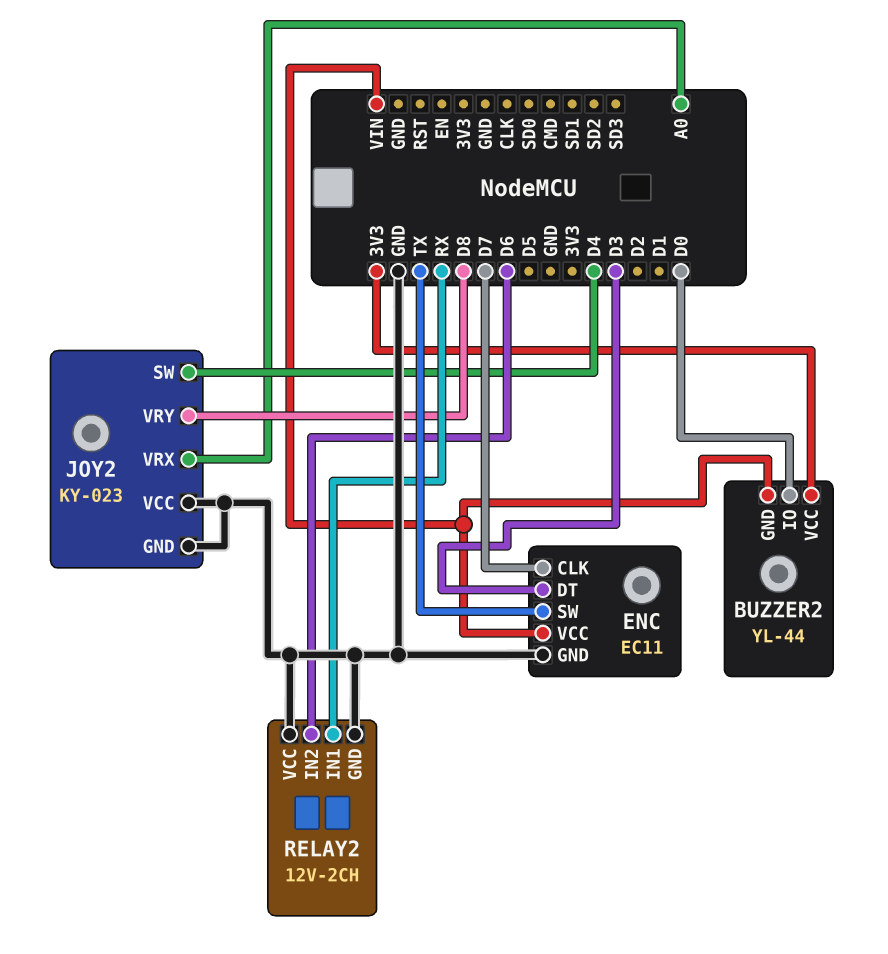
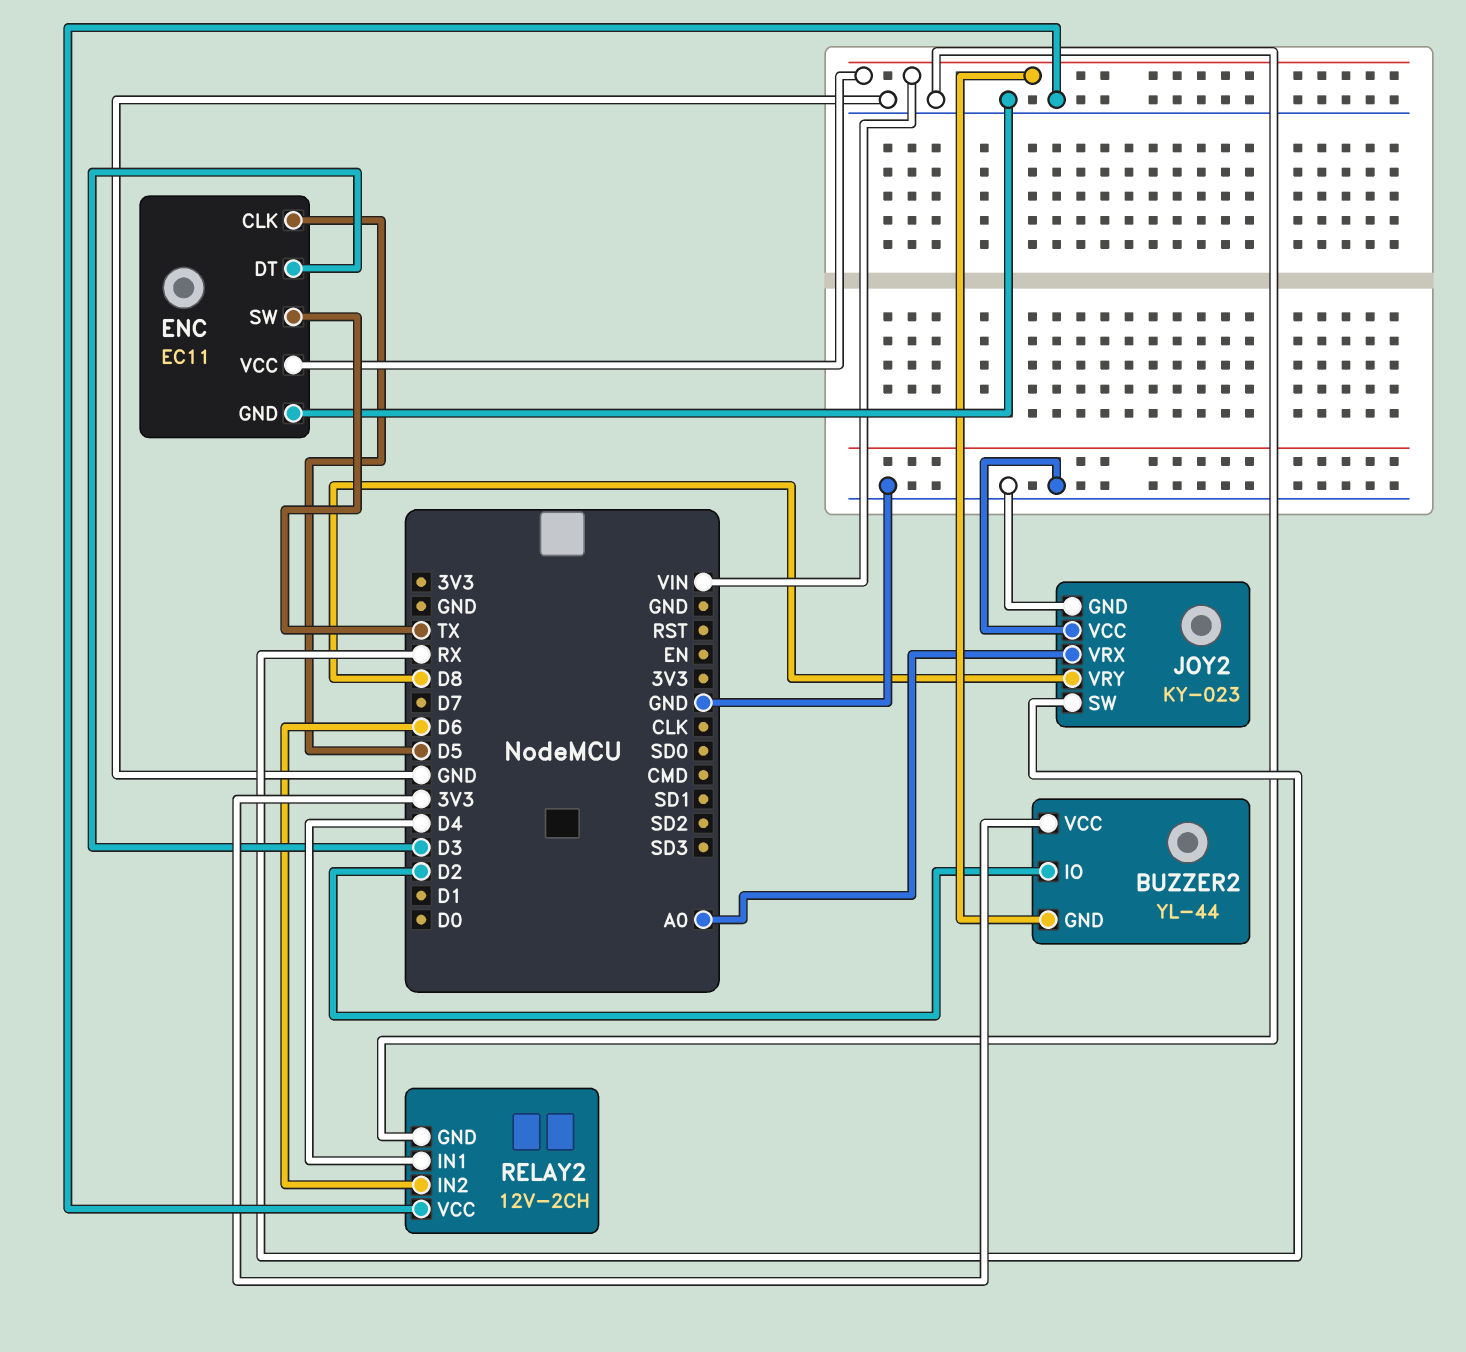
BUZZER2 pin IO: D0 -> D2
ENC pin CLK: D7 -> D5
JOY2 pin SW: D4 -> RX
RELAY2 pin IN1: RX -> D4

